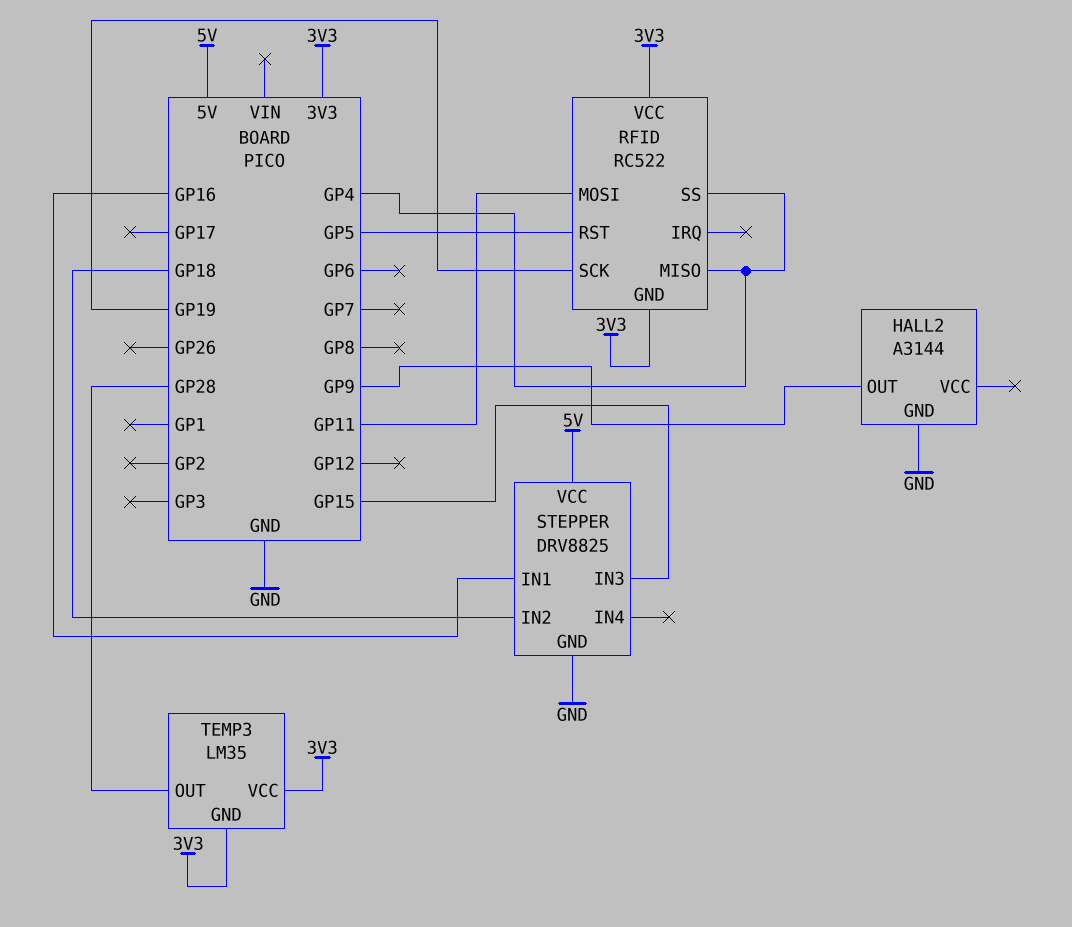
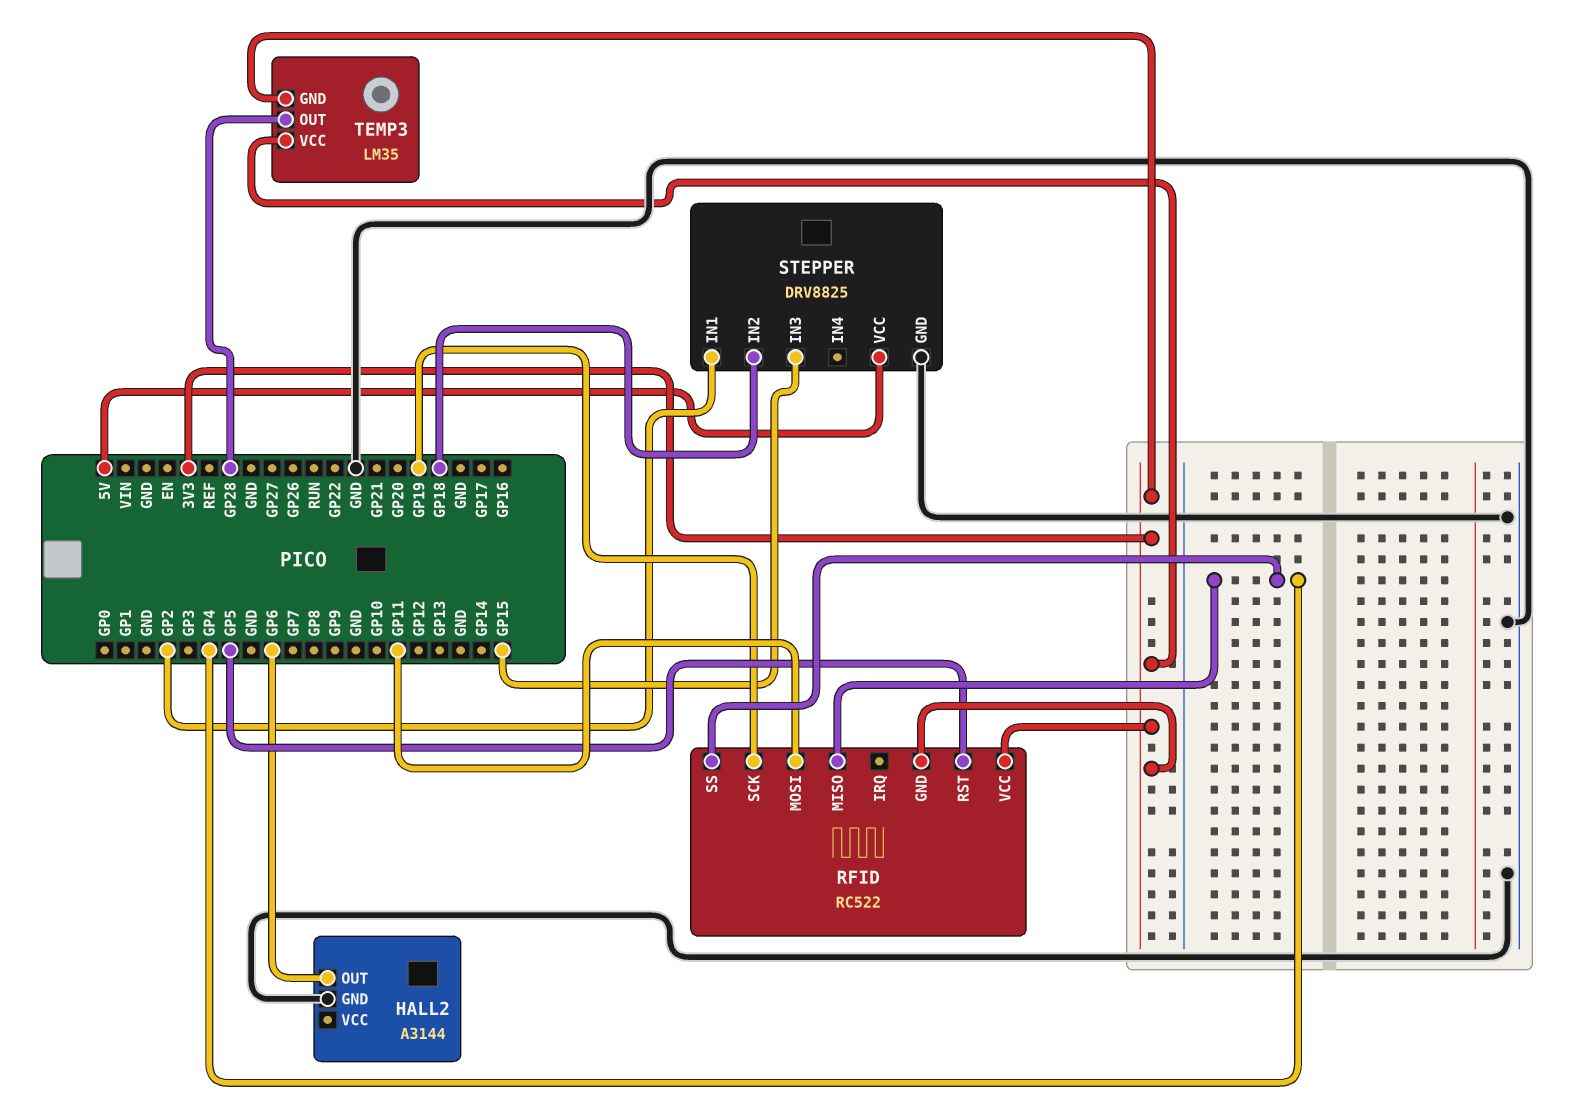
HALL2 pin OUT: GP9 -> GP6
STEPPER pin IN1: GP16 -> GP2

